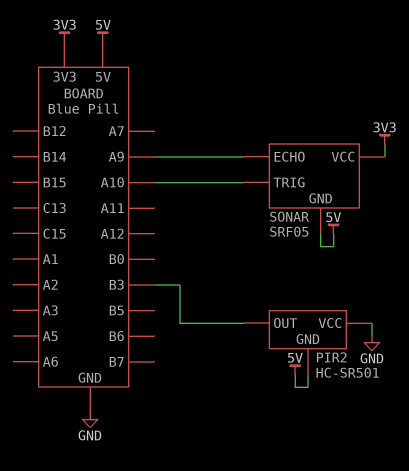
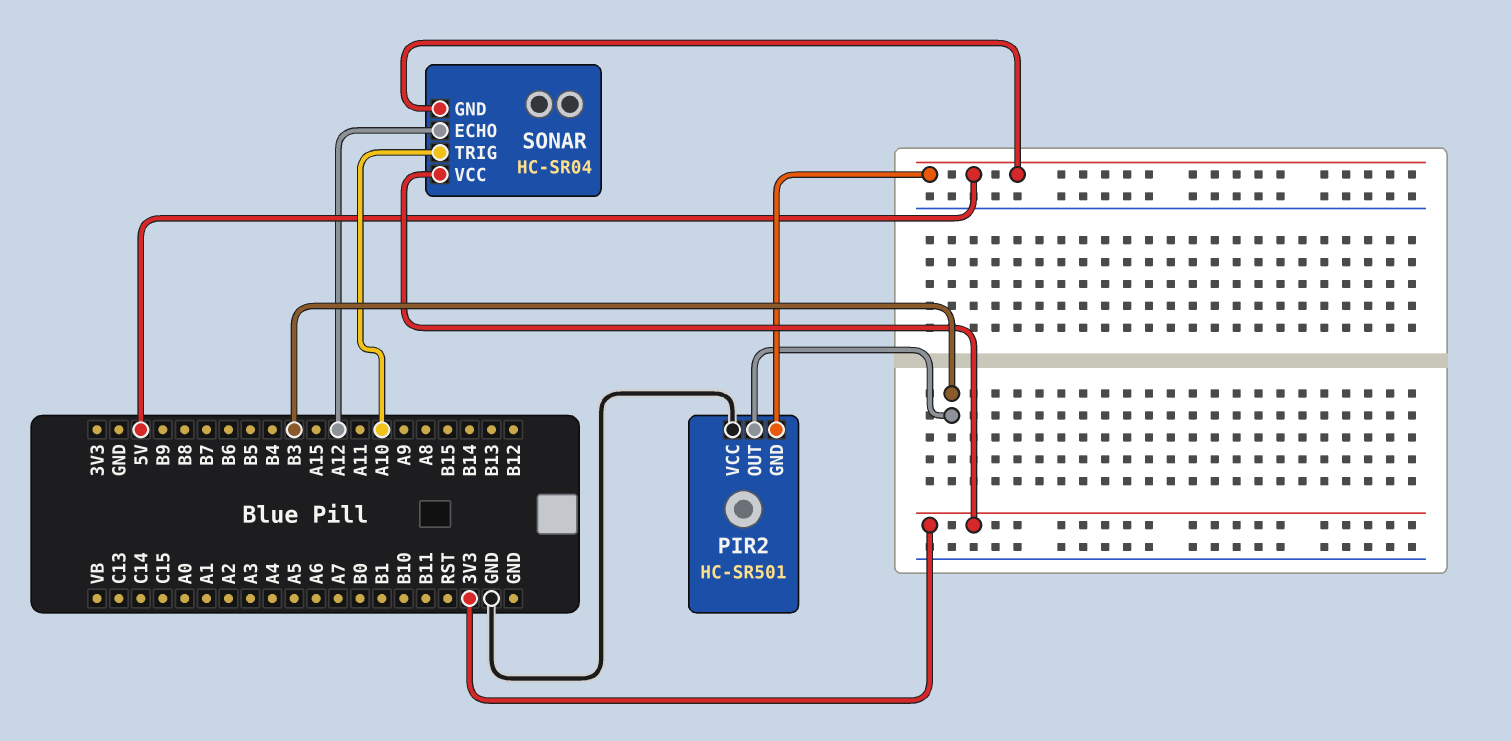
SONAR: SRF05 -> HC-SR04
SONAR pin ECHO: A9 -> A12

